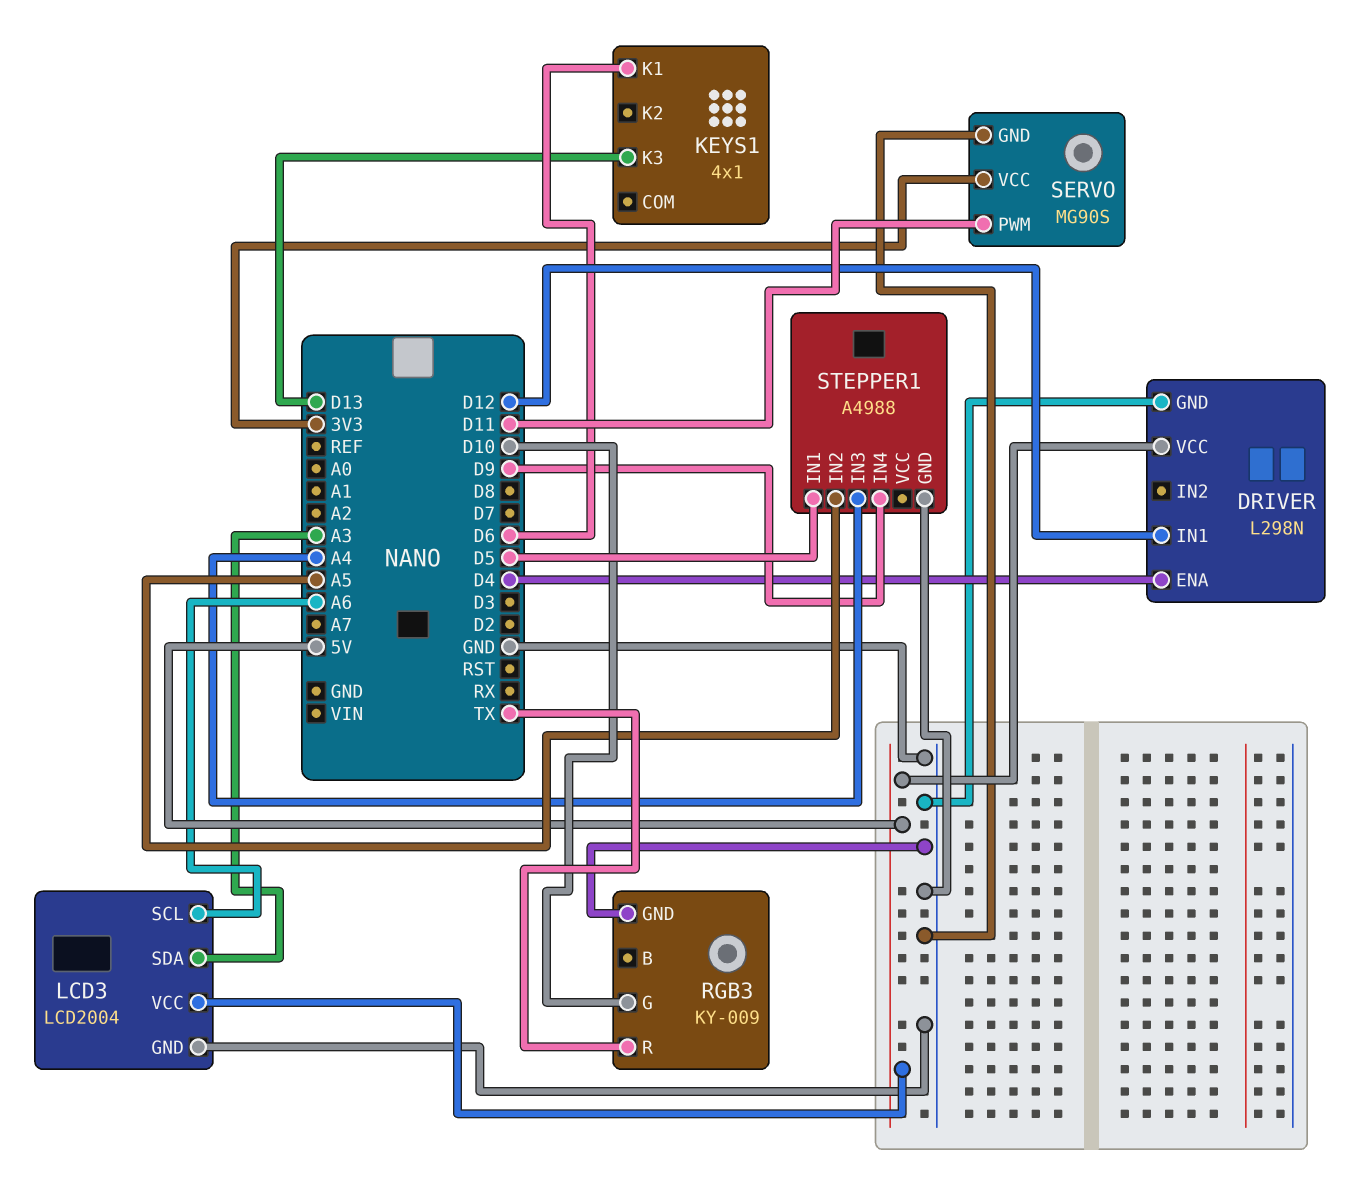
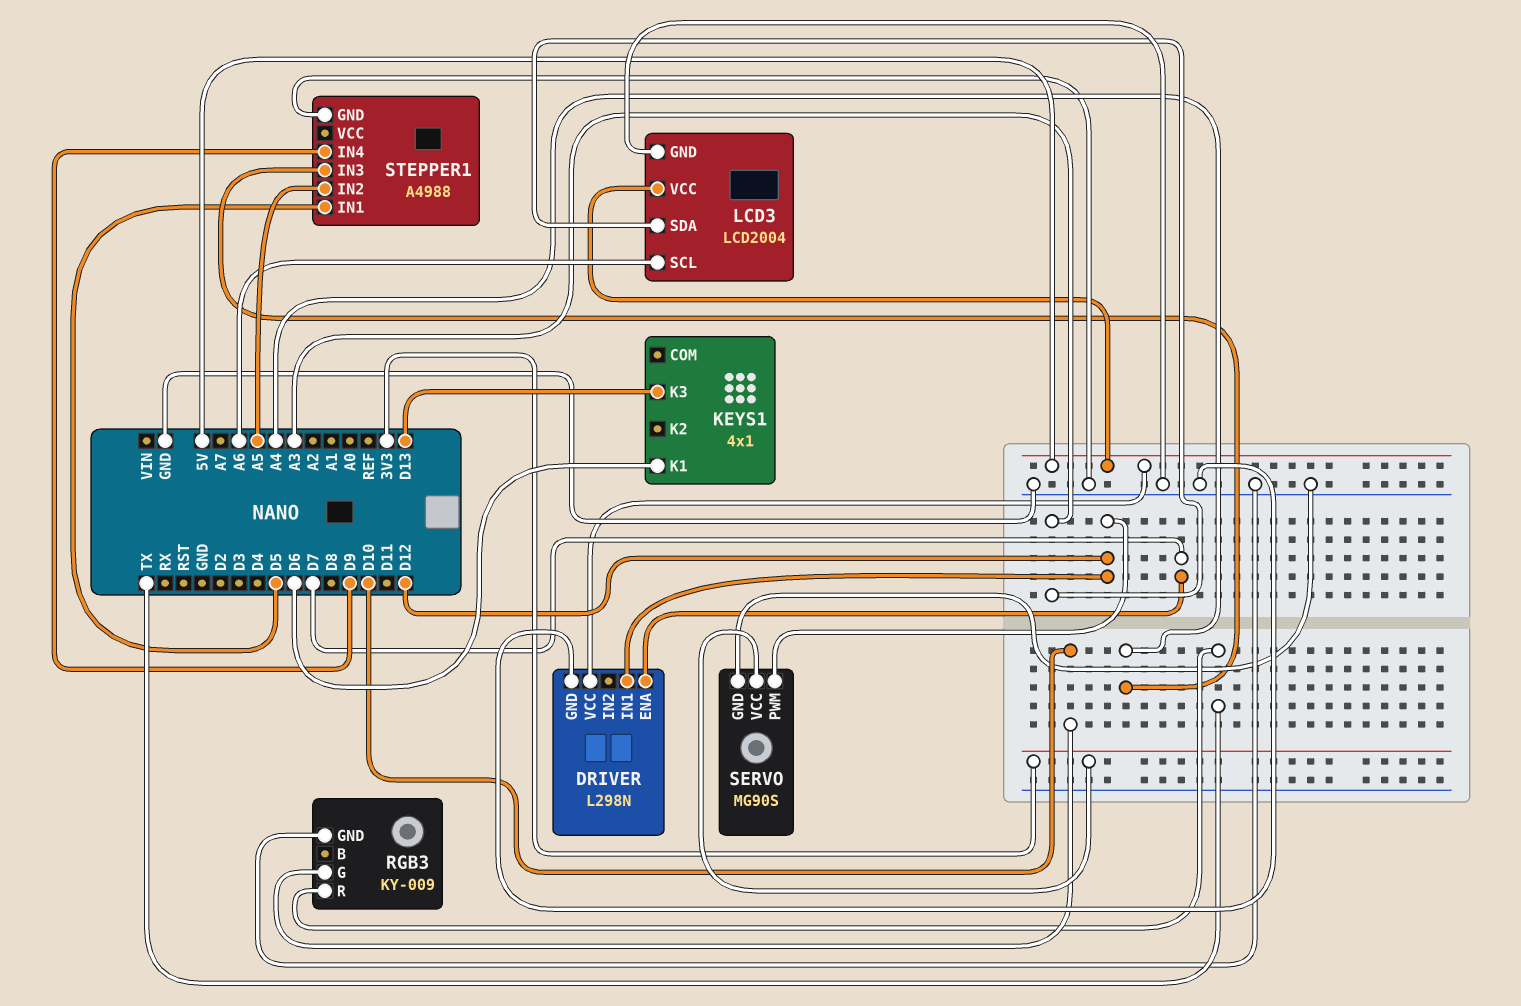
DRIVER pin ENA: D4 -> D7
SERVO pin PWM: D11 -> D12

